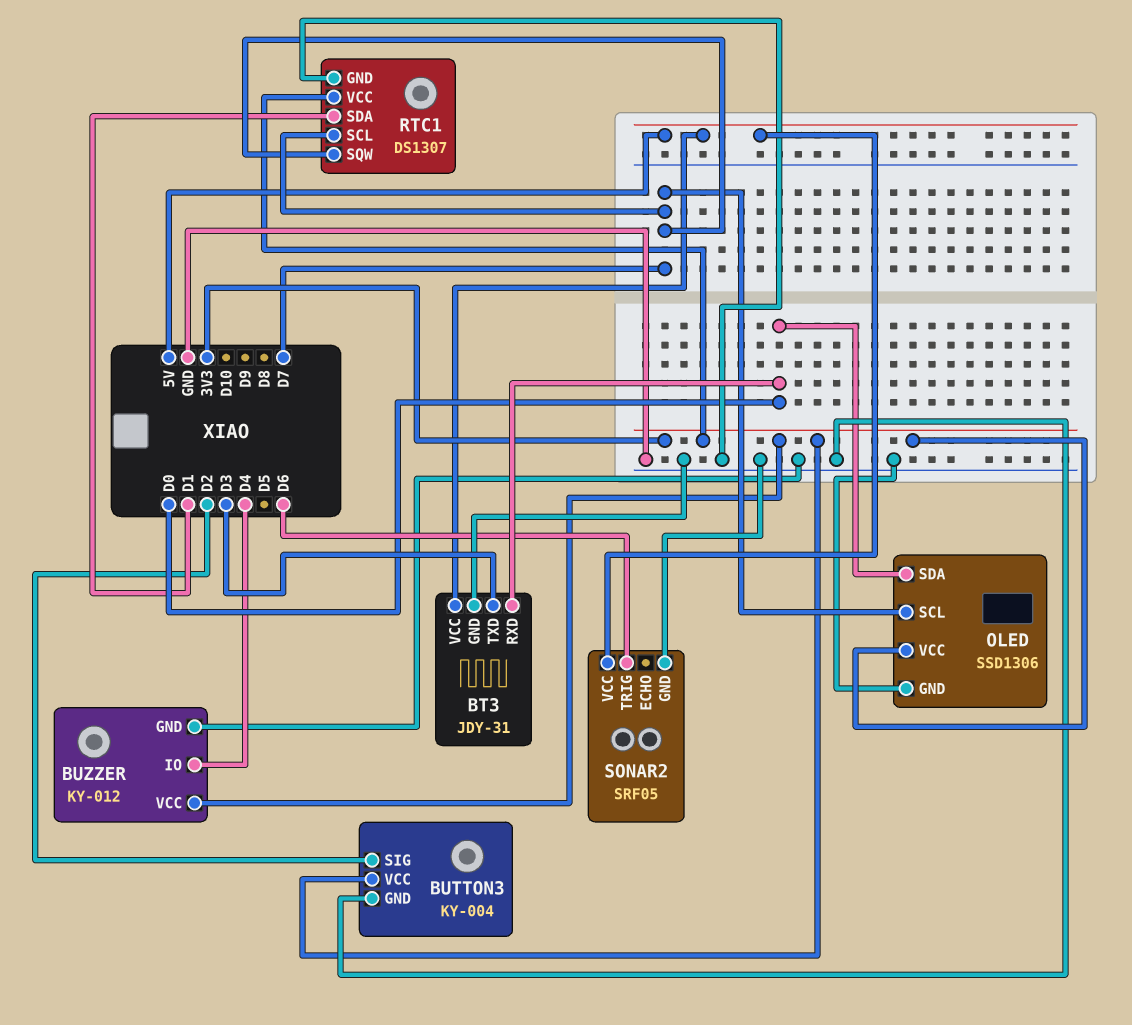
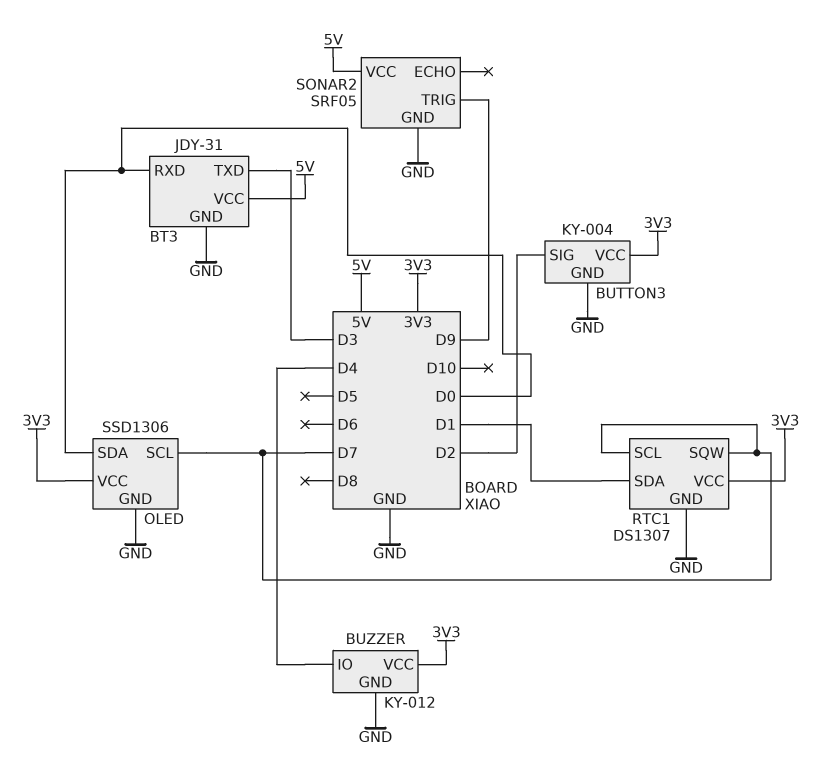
SONAR2 pin TRIG: D6 -> D9

